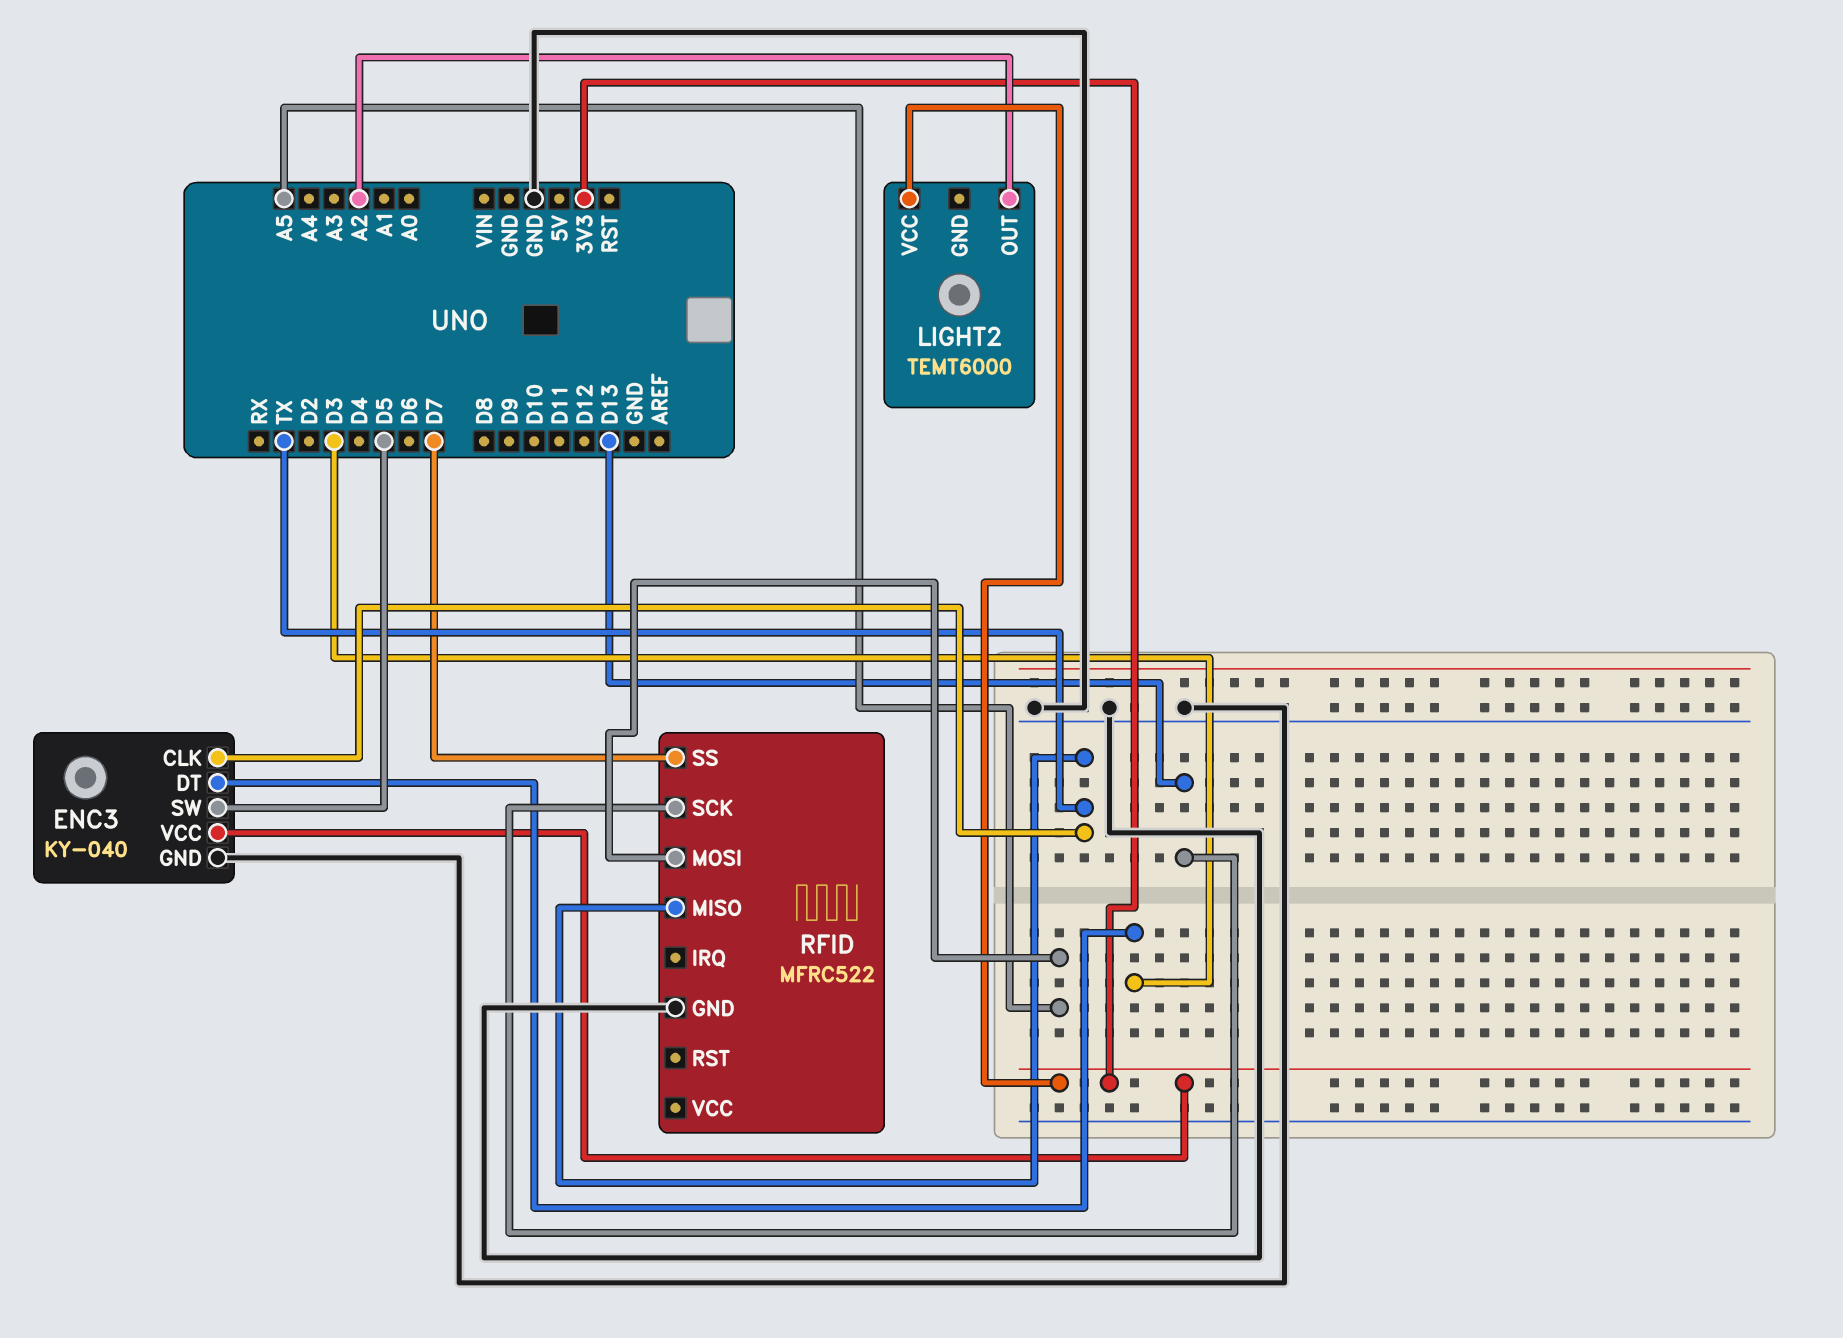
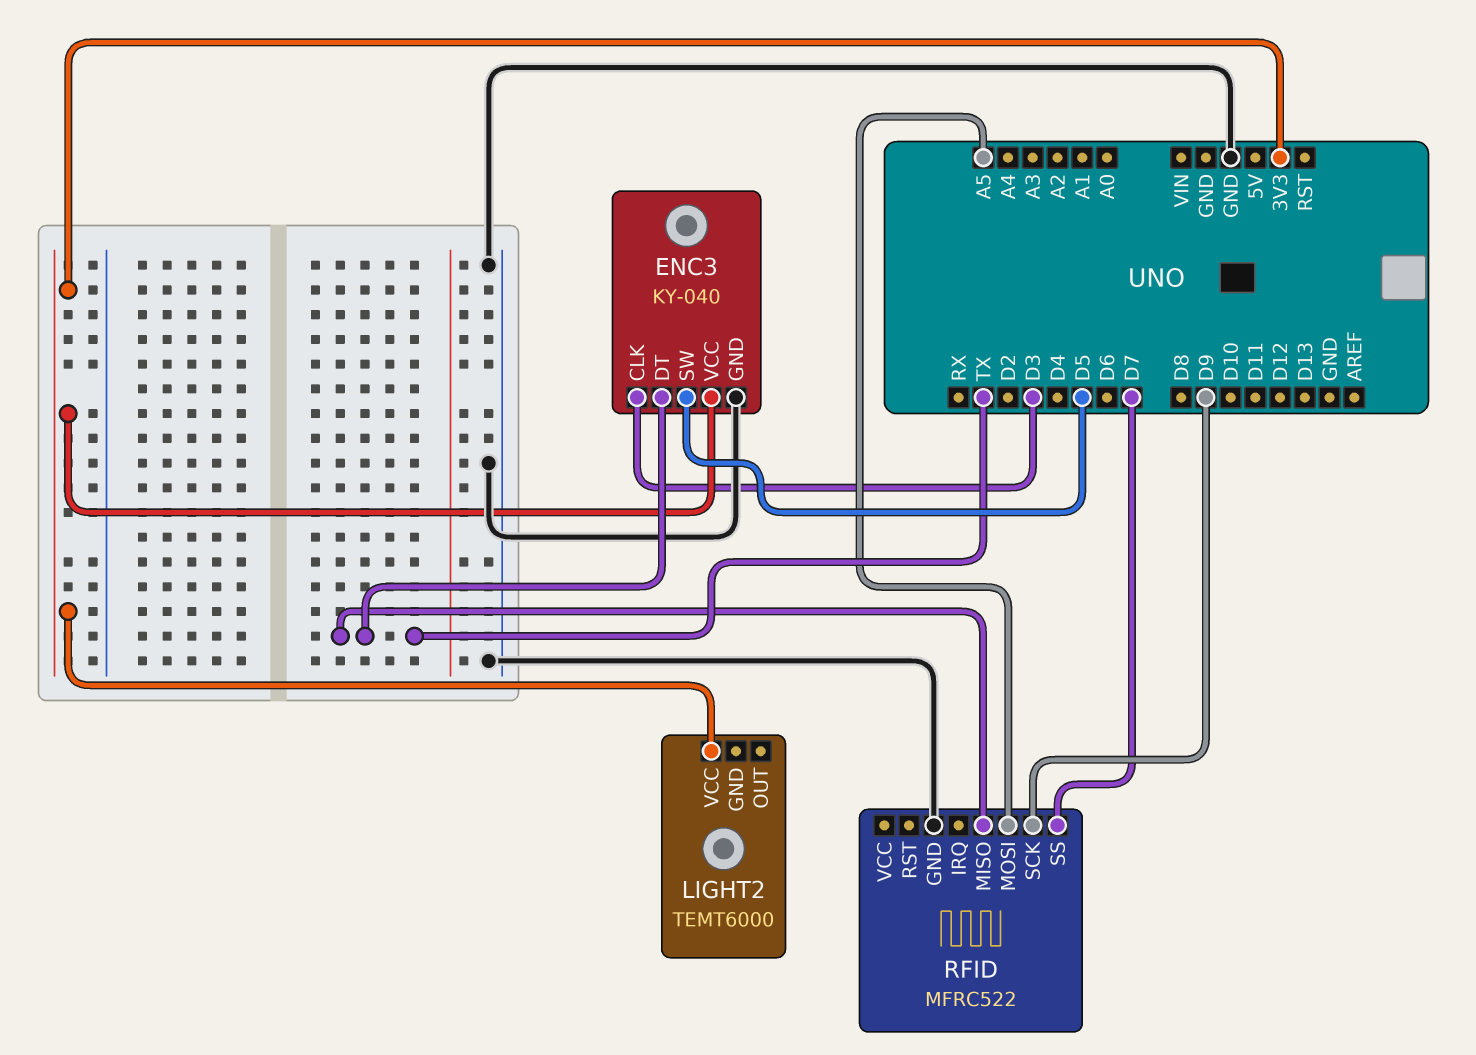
ENC3 pin CLK: TX -> D3
ENC3 pin DT: D3 -> TX
LIGHT2 pin OUT: A2 -> none
RFID pin SCK: D13 -> D9

